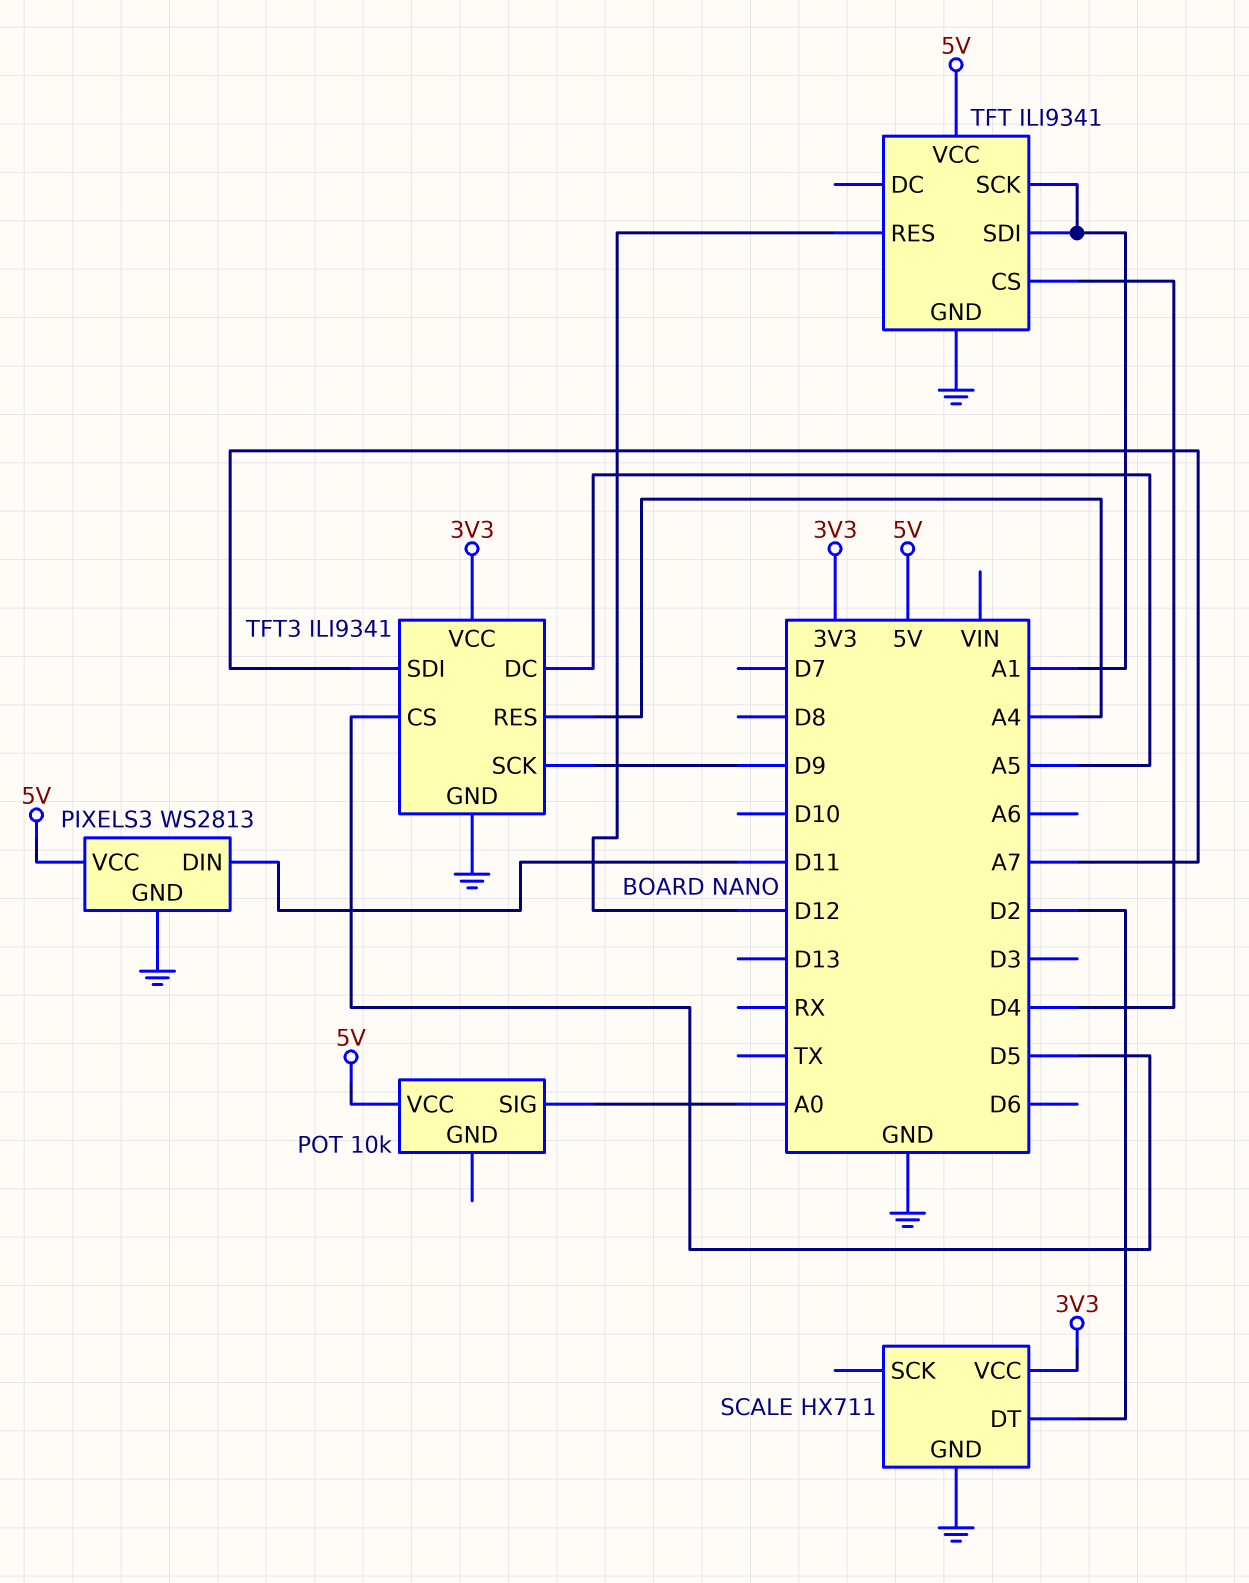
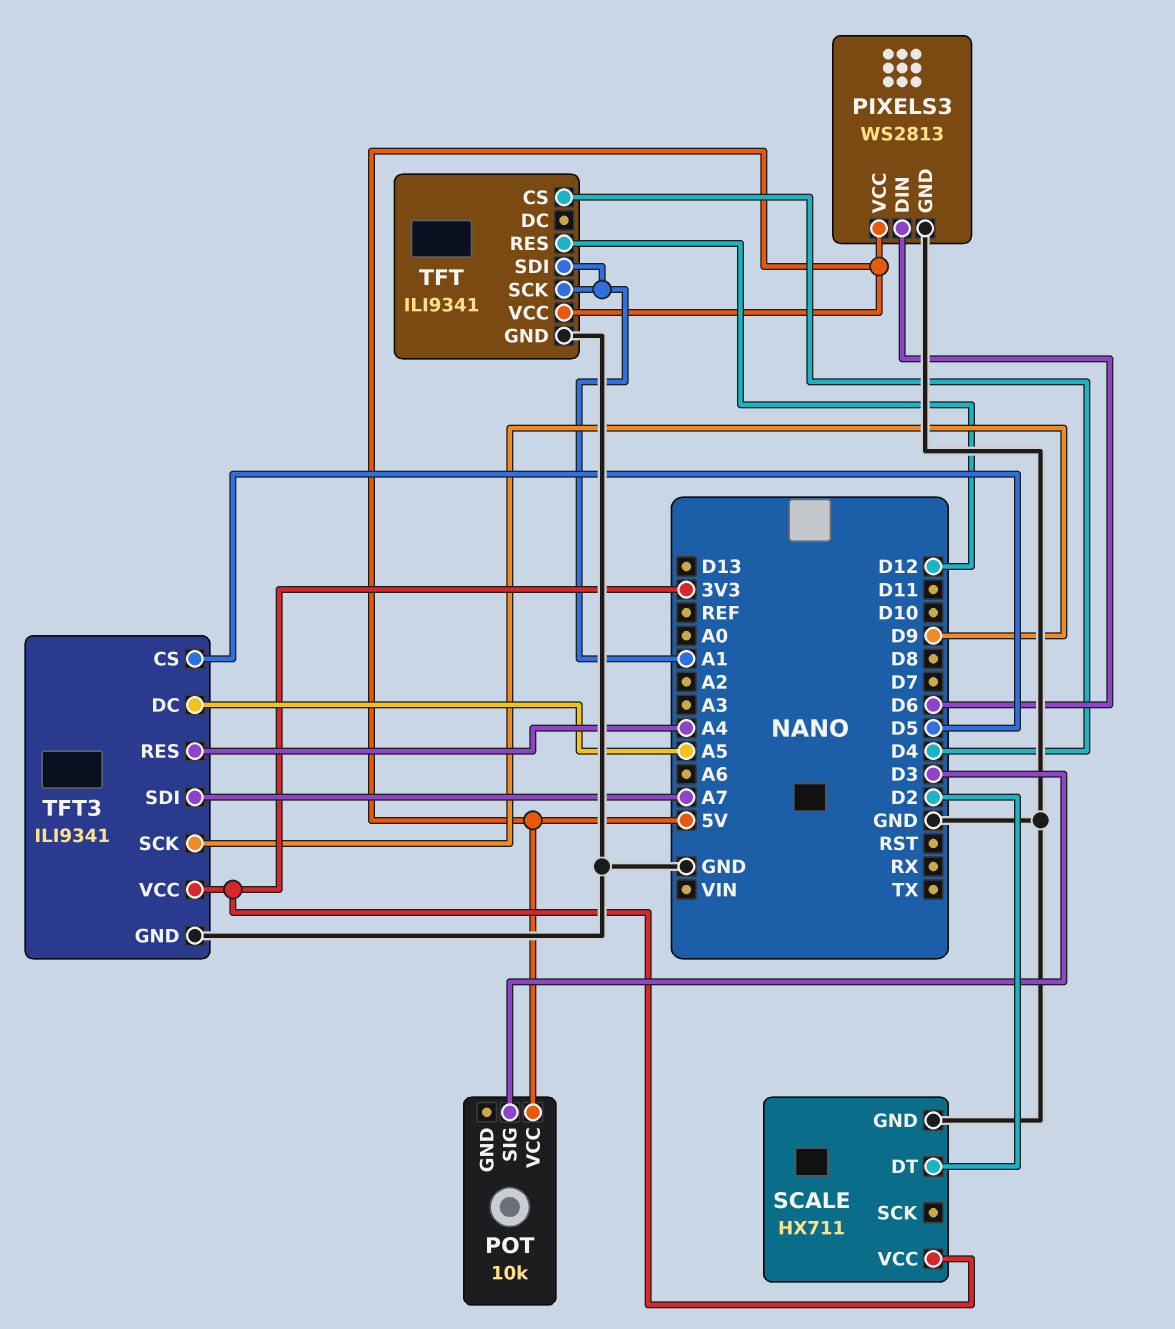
PIXELS3 pin DIN: D11 -> D6
POT pin SIG: A0 -> D3

